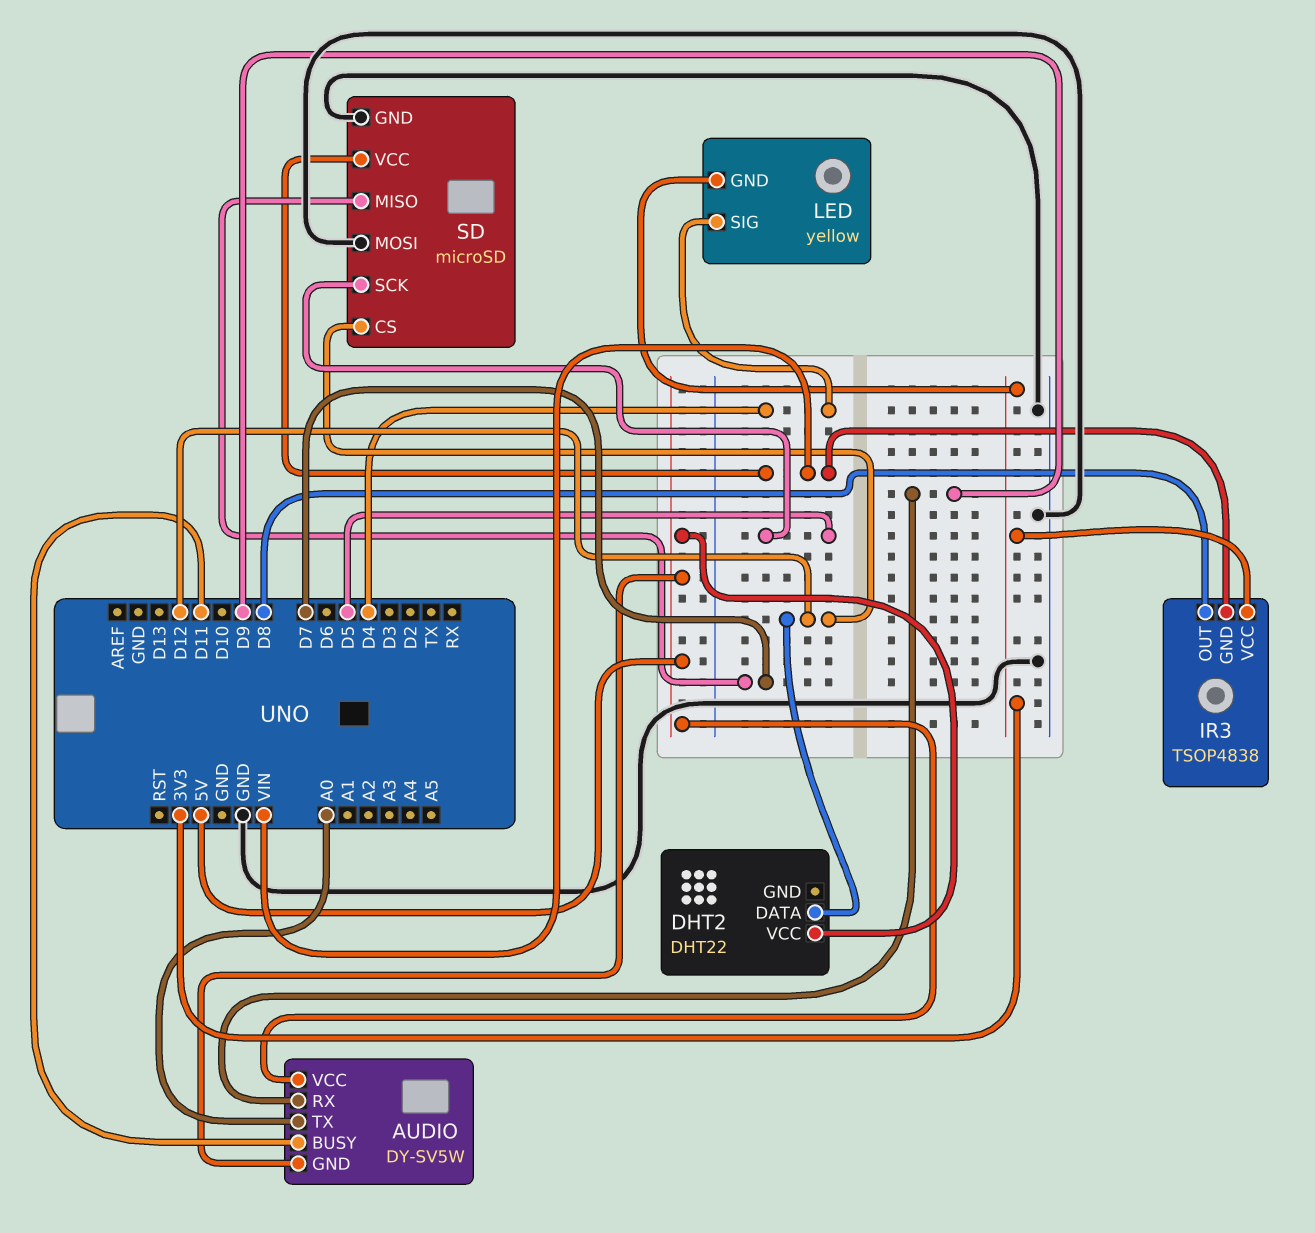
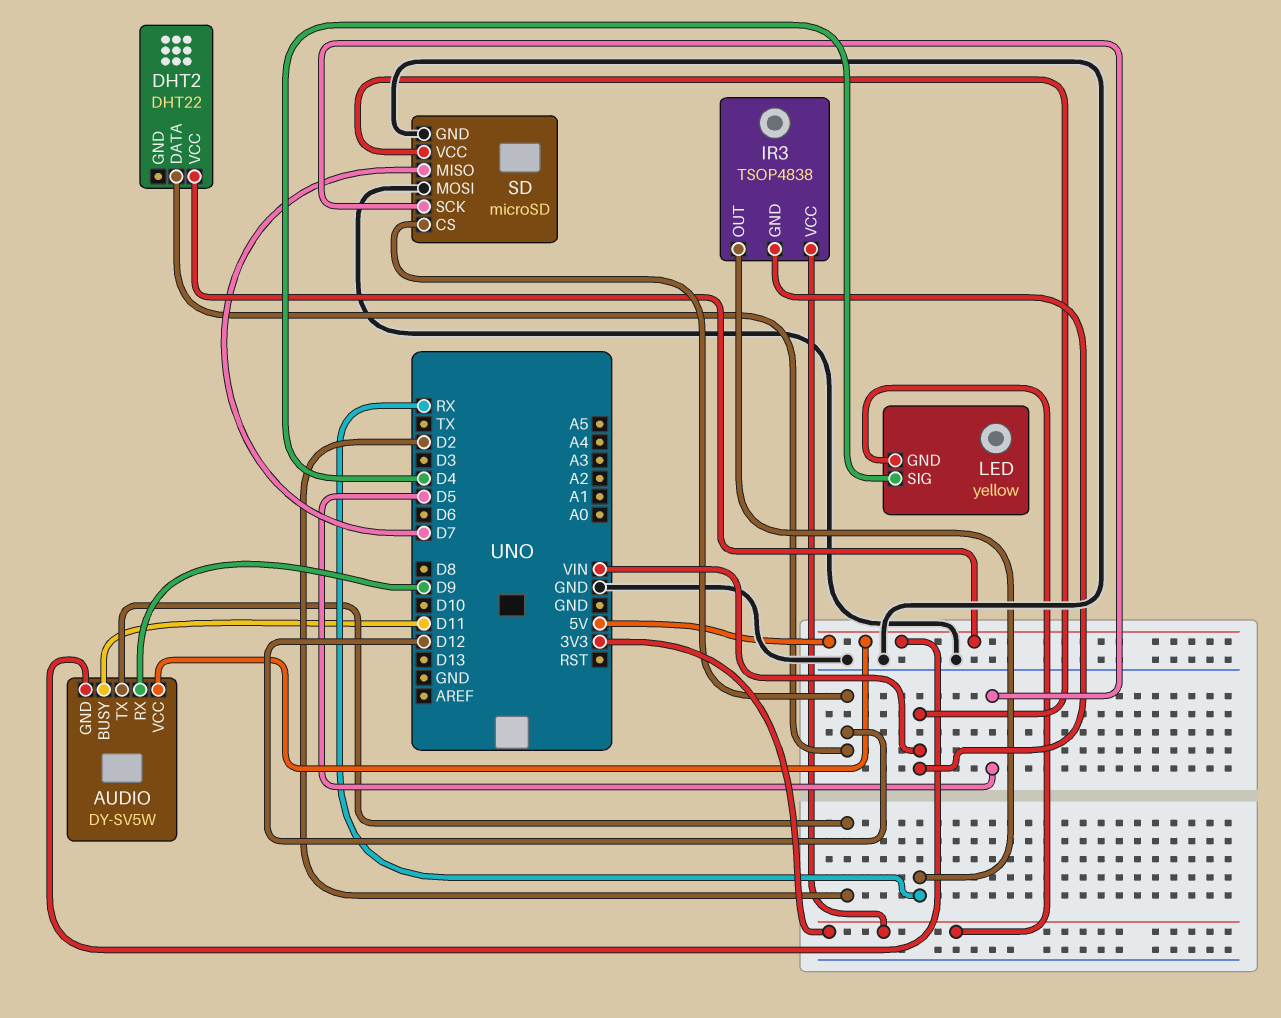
AUDIO pin TX: A0 -> D2
IR3 pin OUT: D8 -> RX

